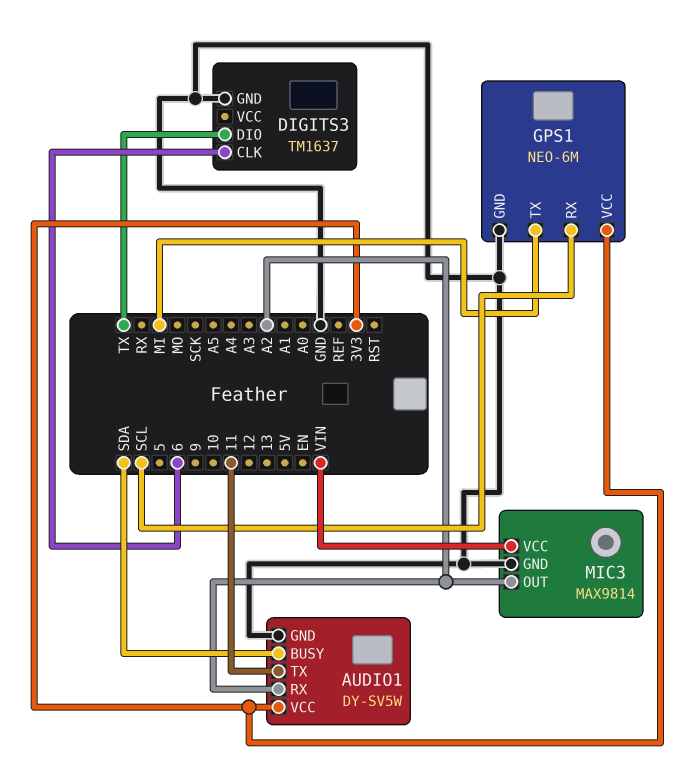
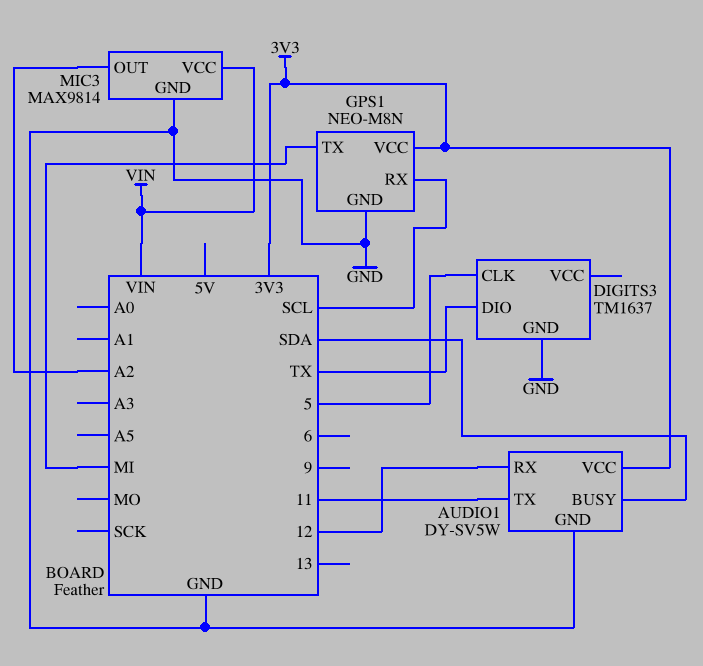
AUDIO1 pin RX: A2 -> 12
DIGITS3 pin CLK: 6 -> 5
GPS1: NEO-6M -> NEO-M8N

